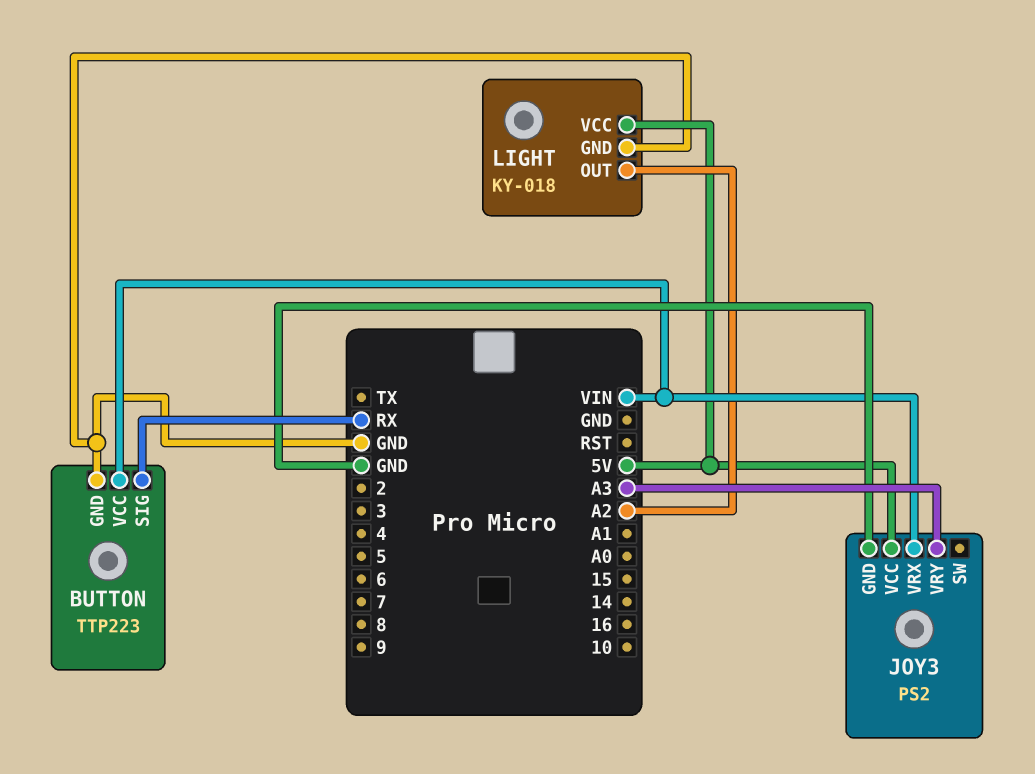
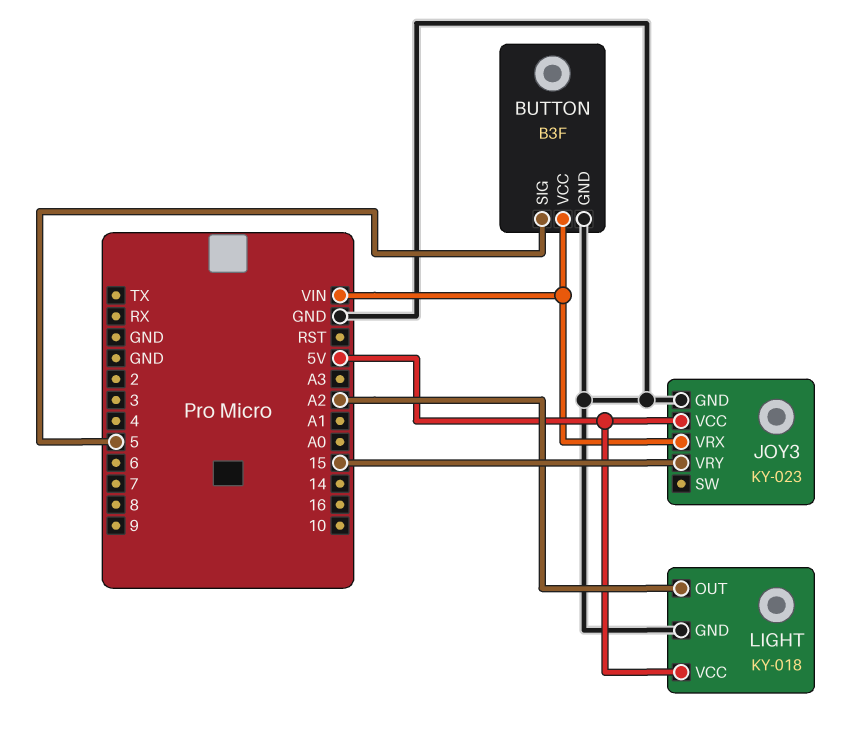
BUTTON: TTP223 -> B3F
BUTTON pin SIG: RX -> 5
JOY3: PS2 -> KY-023
JOY3 pin VRY: A3 -> 15

